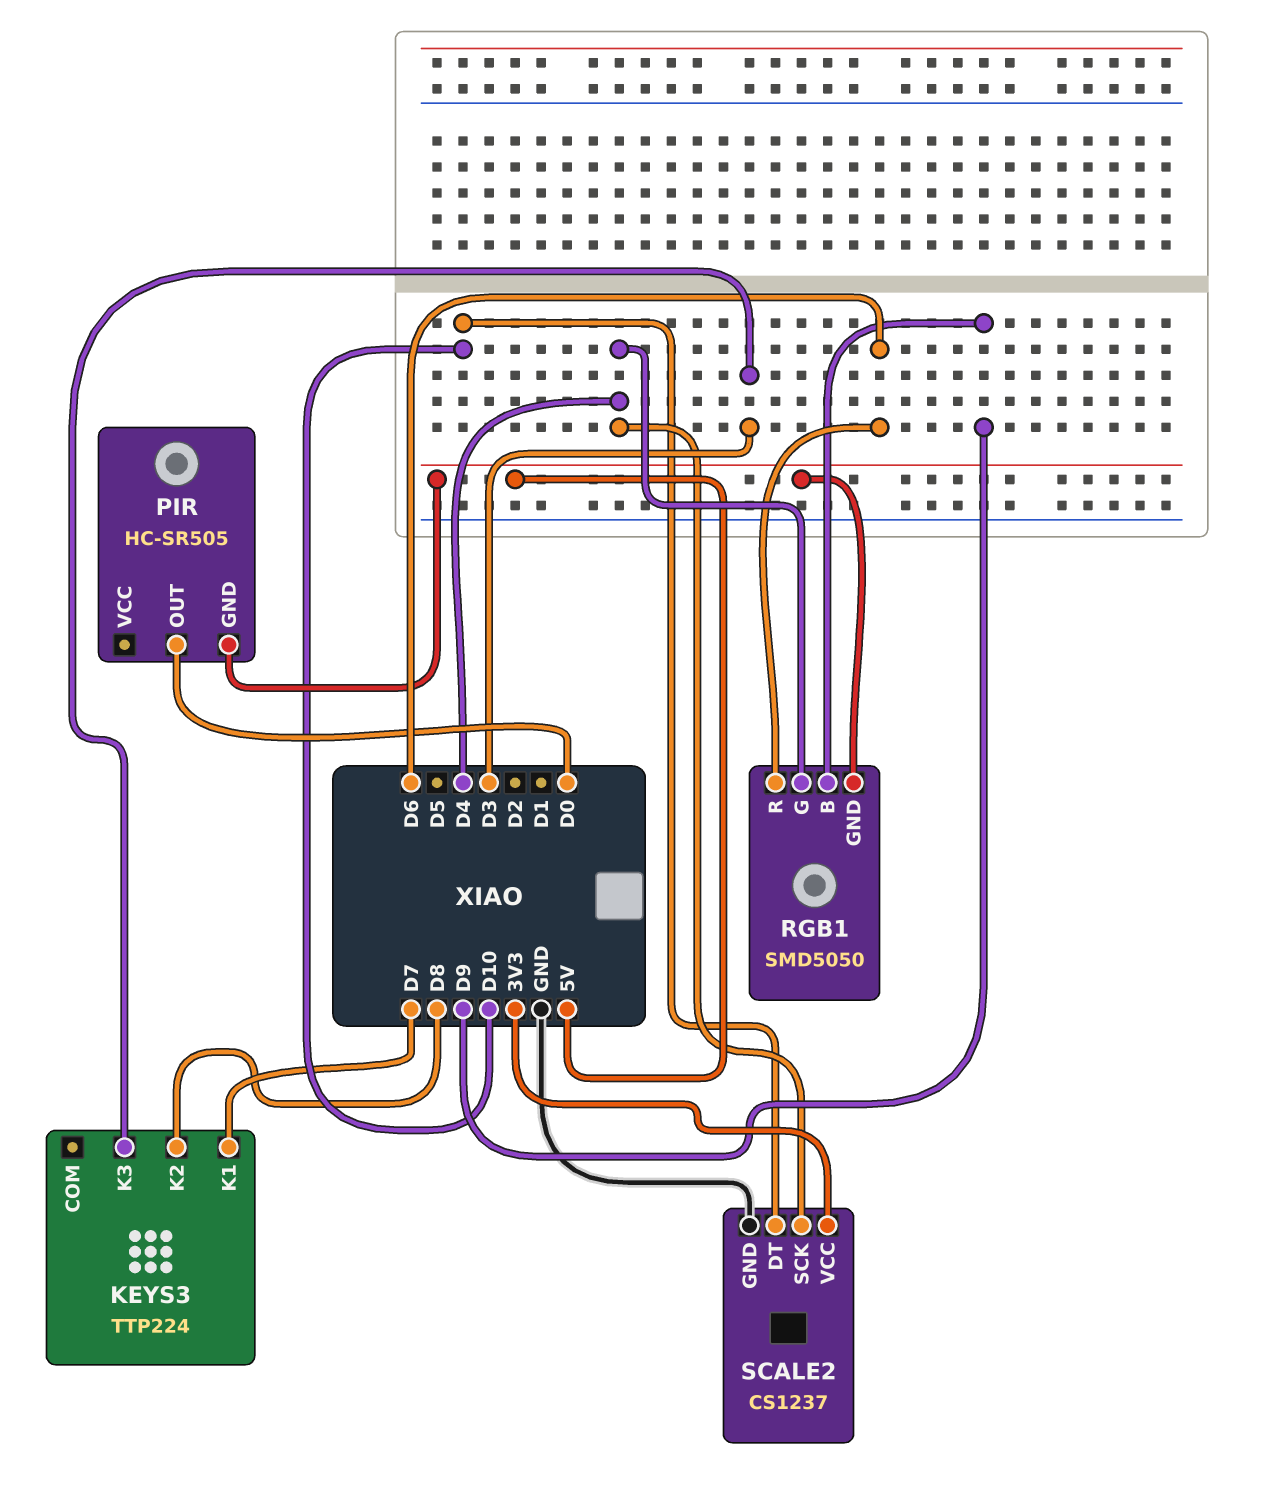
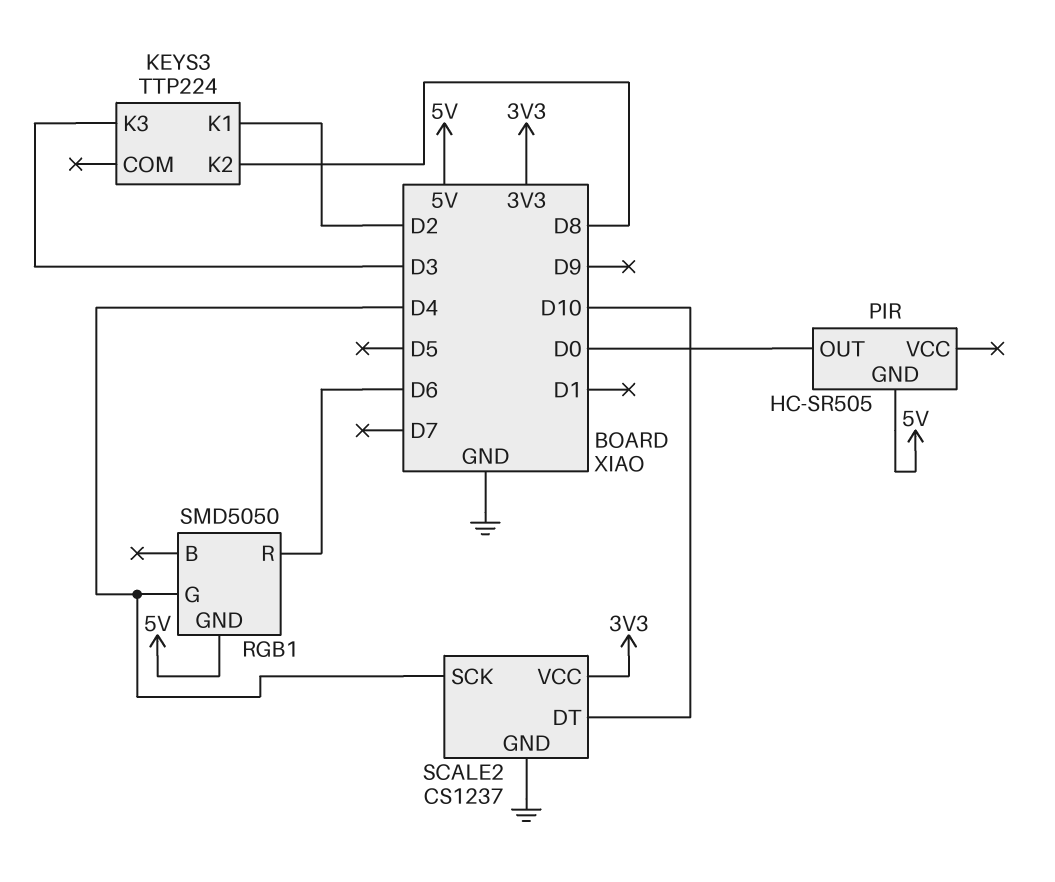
KEYS3 pin K1: D7 -> D2
RGB1 pin B: D9 -> none

